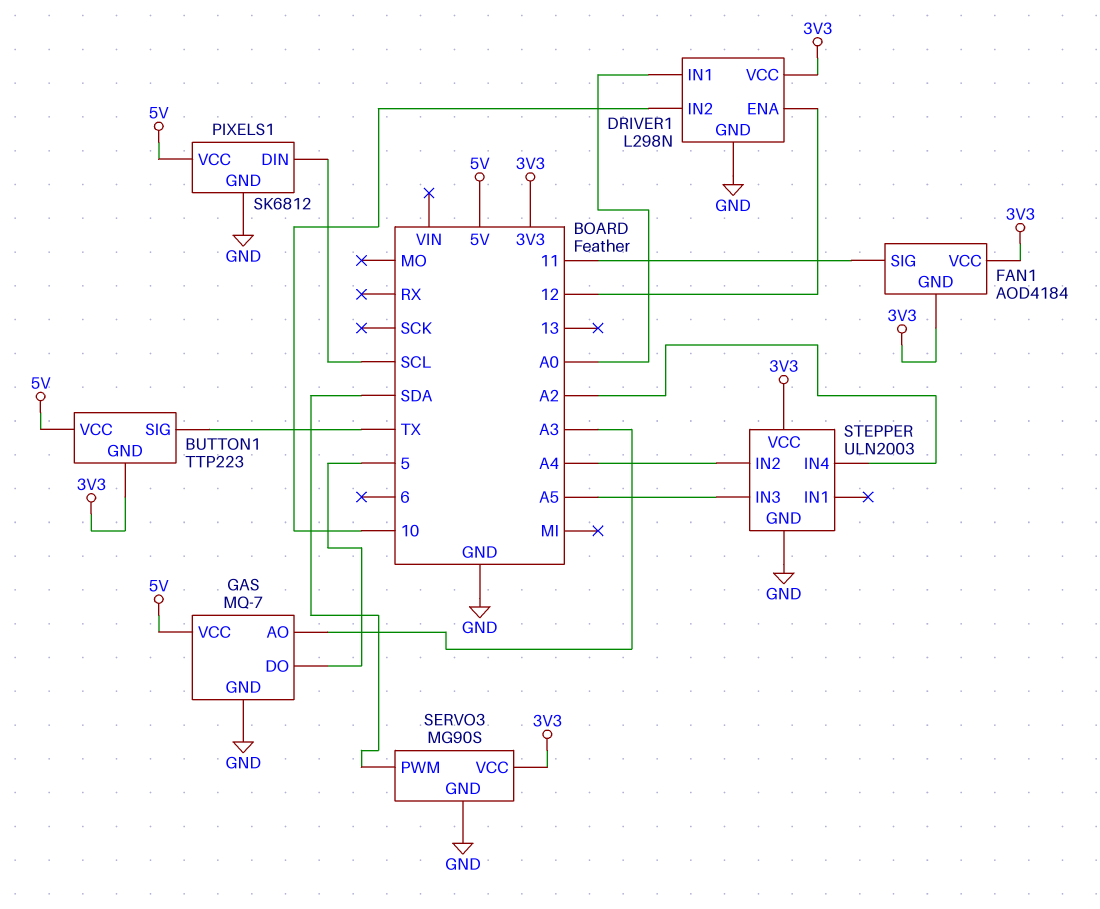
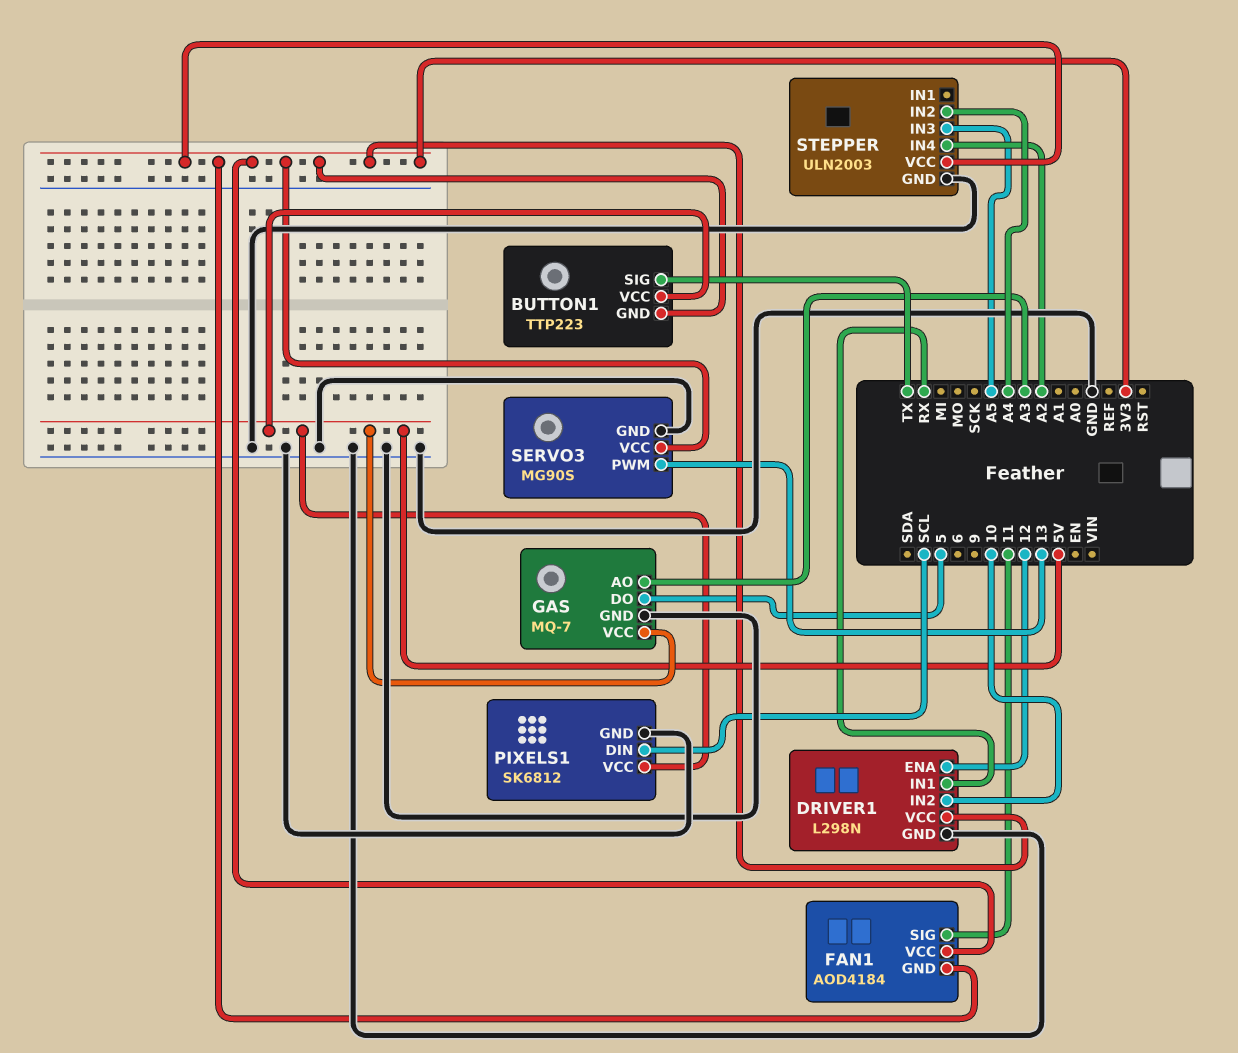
DRIVER1 pin IN1: A0 -> RX
SERVO3 pin PWM: SDA -> 13

